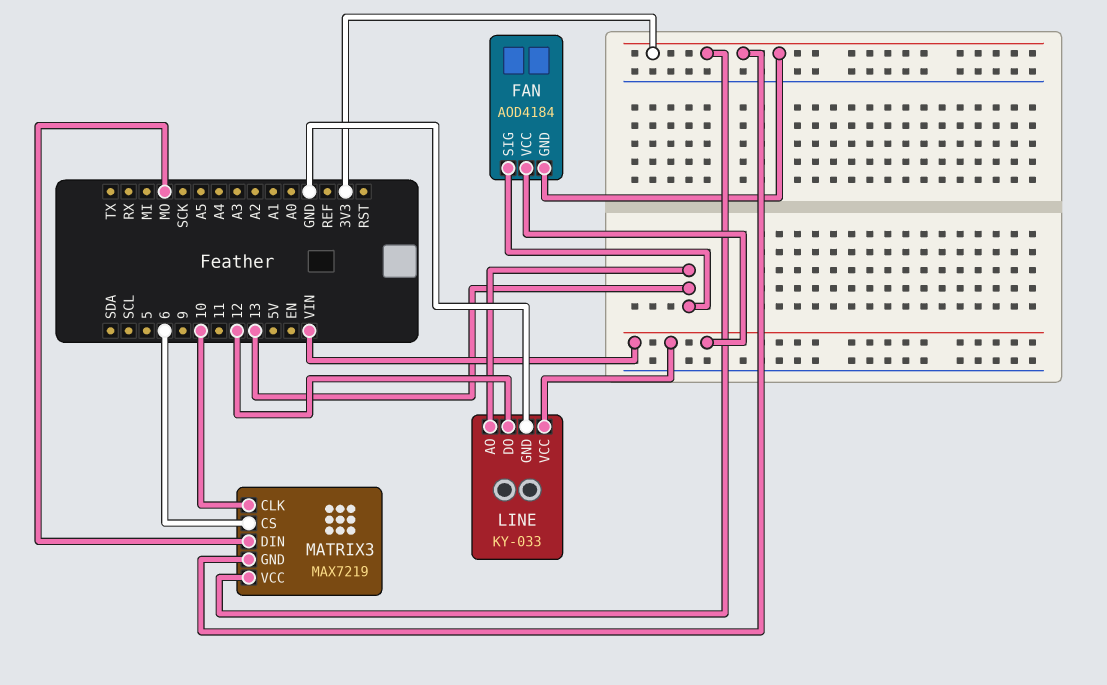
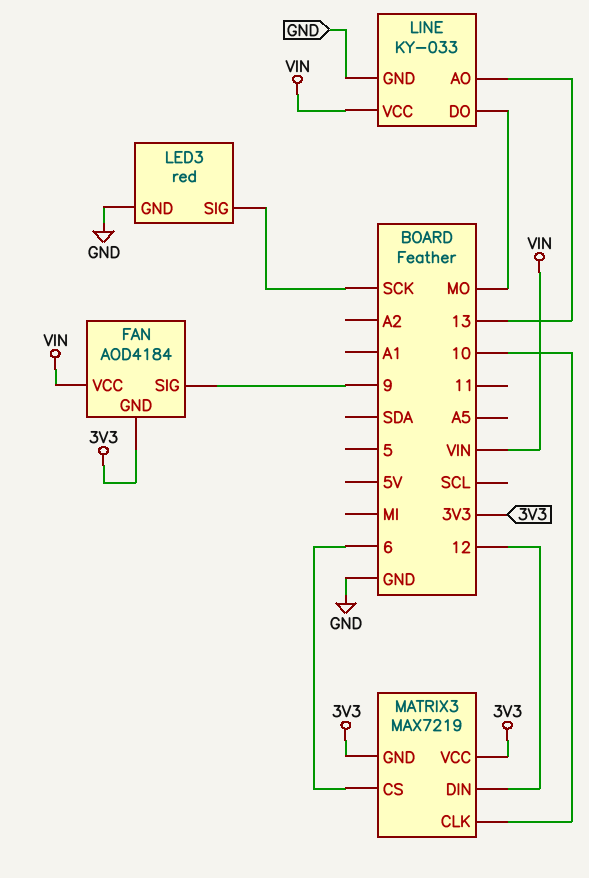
FAN pin SIG: 13 -> 9
LED3: none -> red
LED3 pin GND: none -> GND
LED3 pin SIG: none -> SCK
LINE pin DO: 12 -> MO
MATRIX3 pin DIN: MO -> 12

